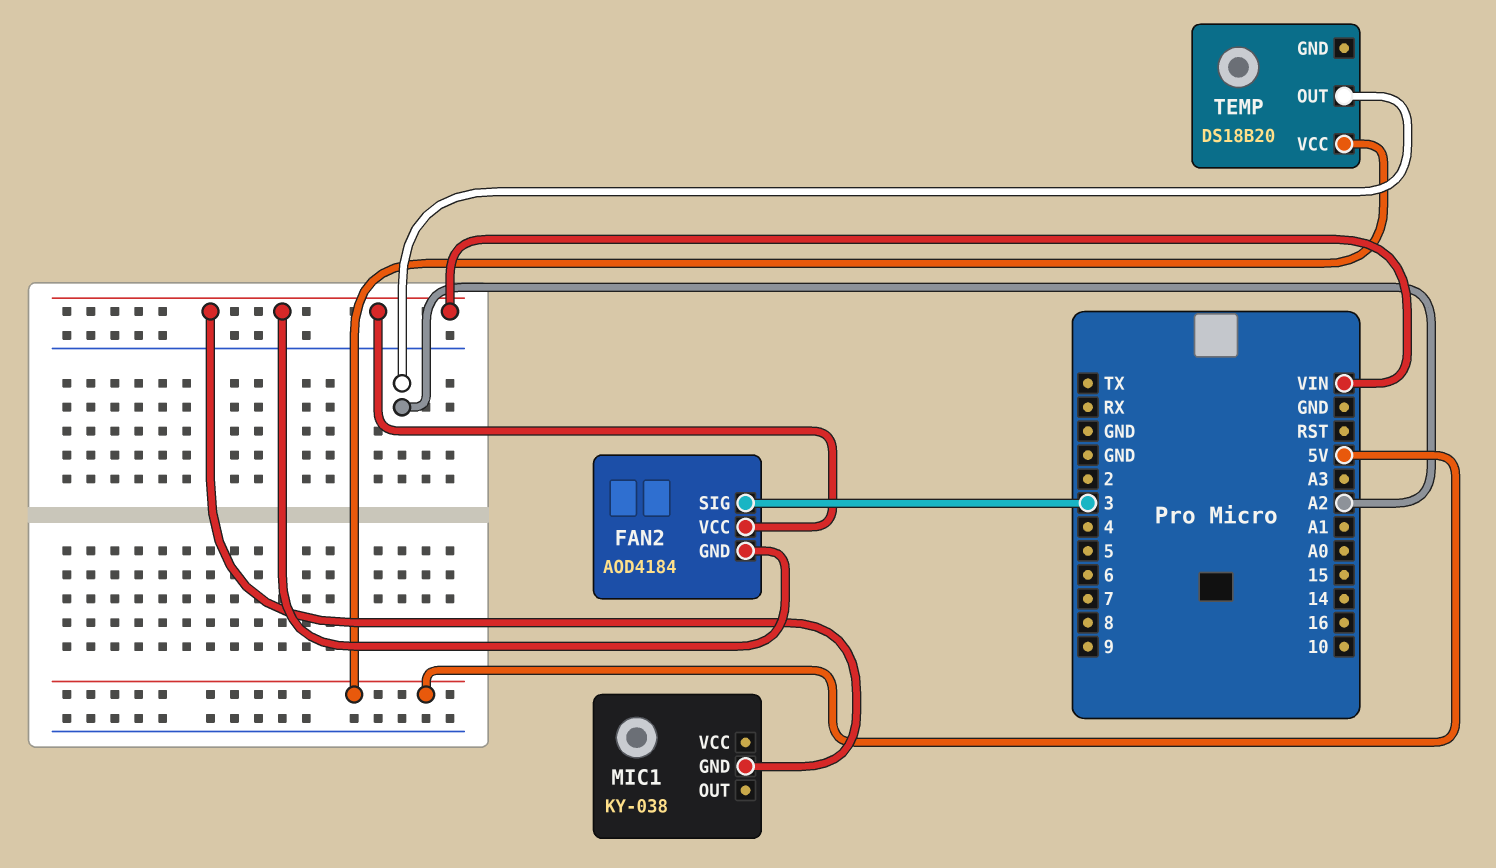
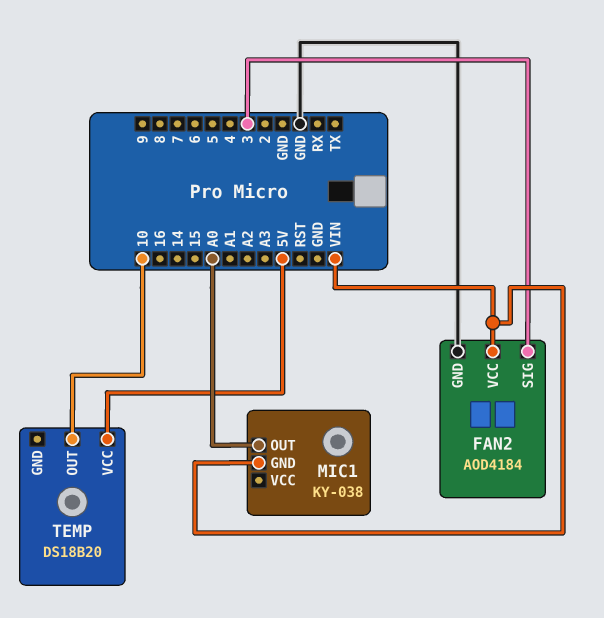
FAN2 pin GND: VIN -> GND
MIC1 pin OUT: none -> A0
TEMP pin OUT: A2 -> 10

